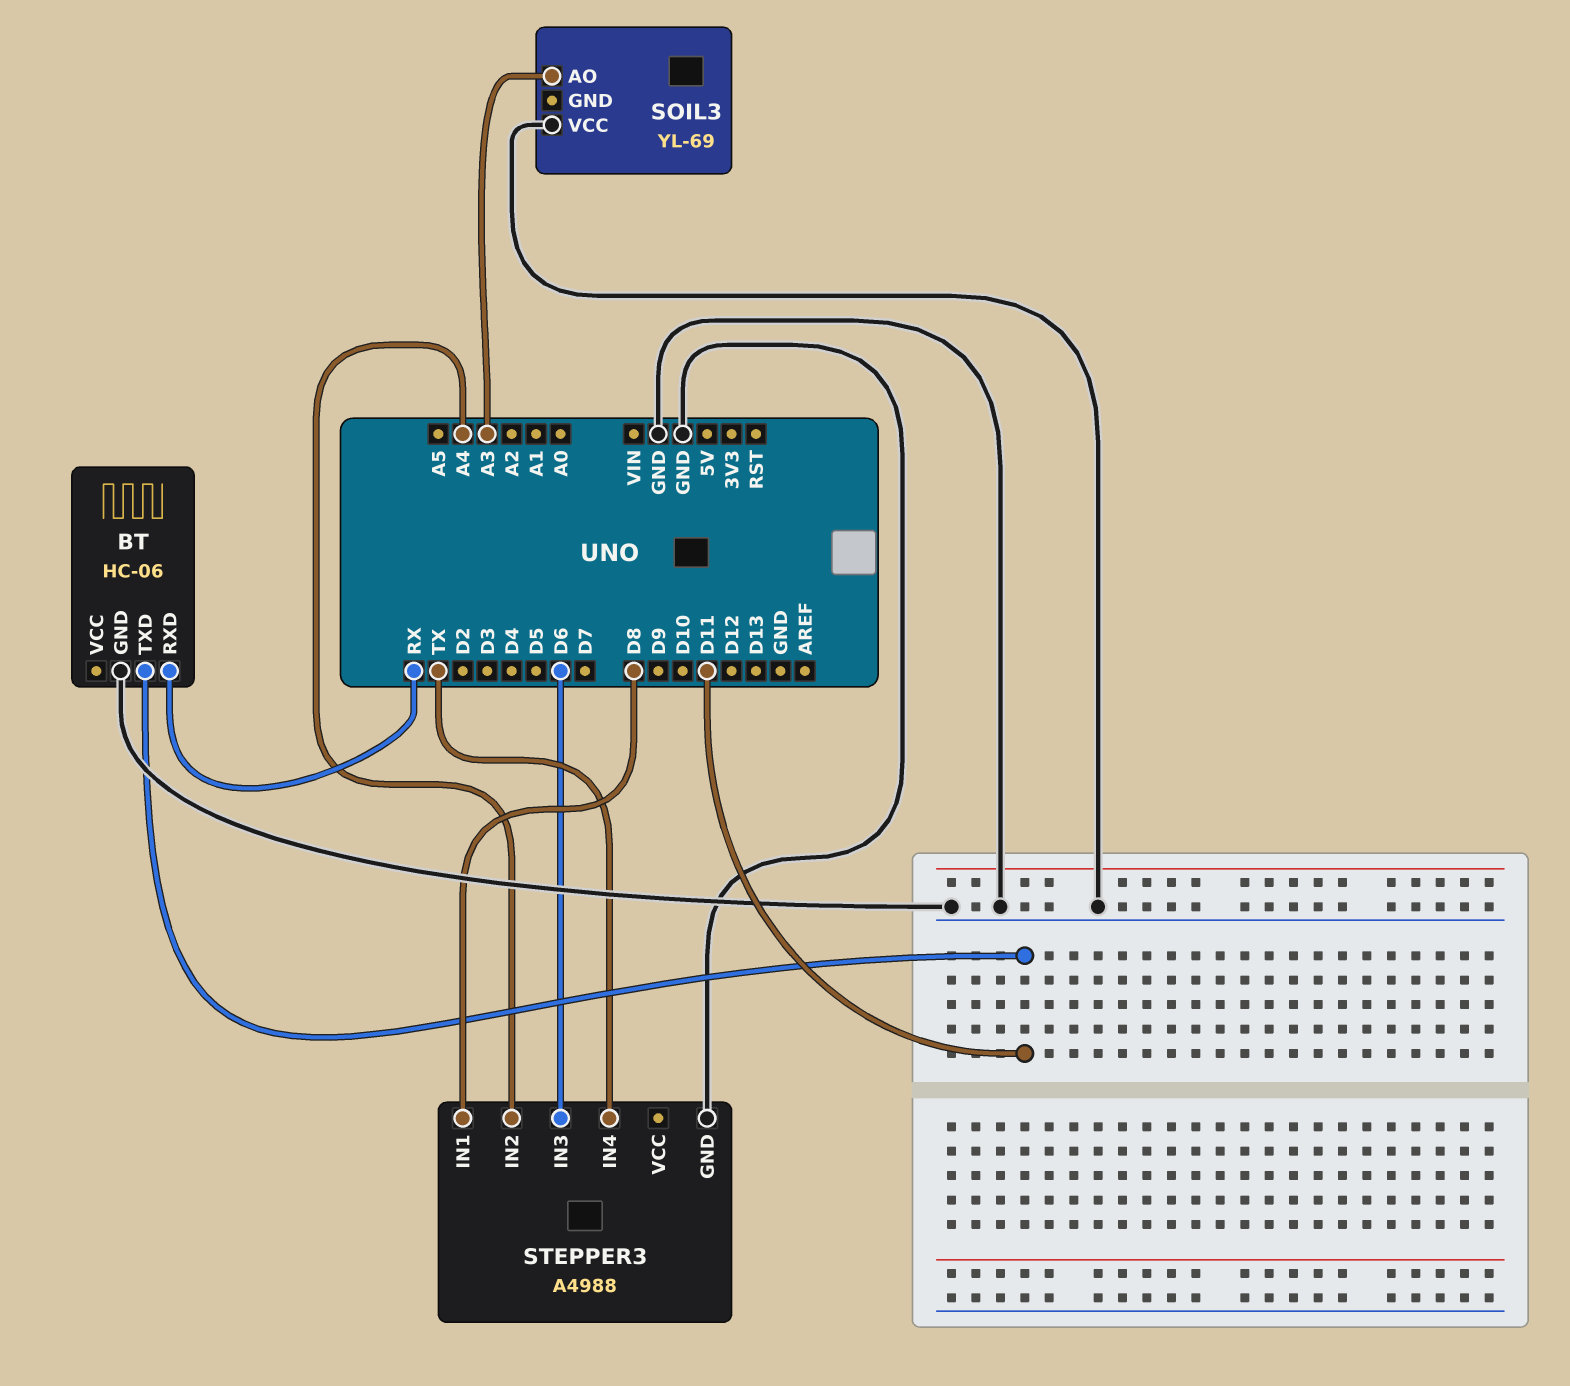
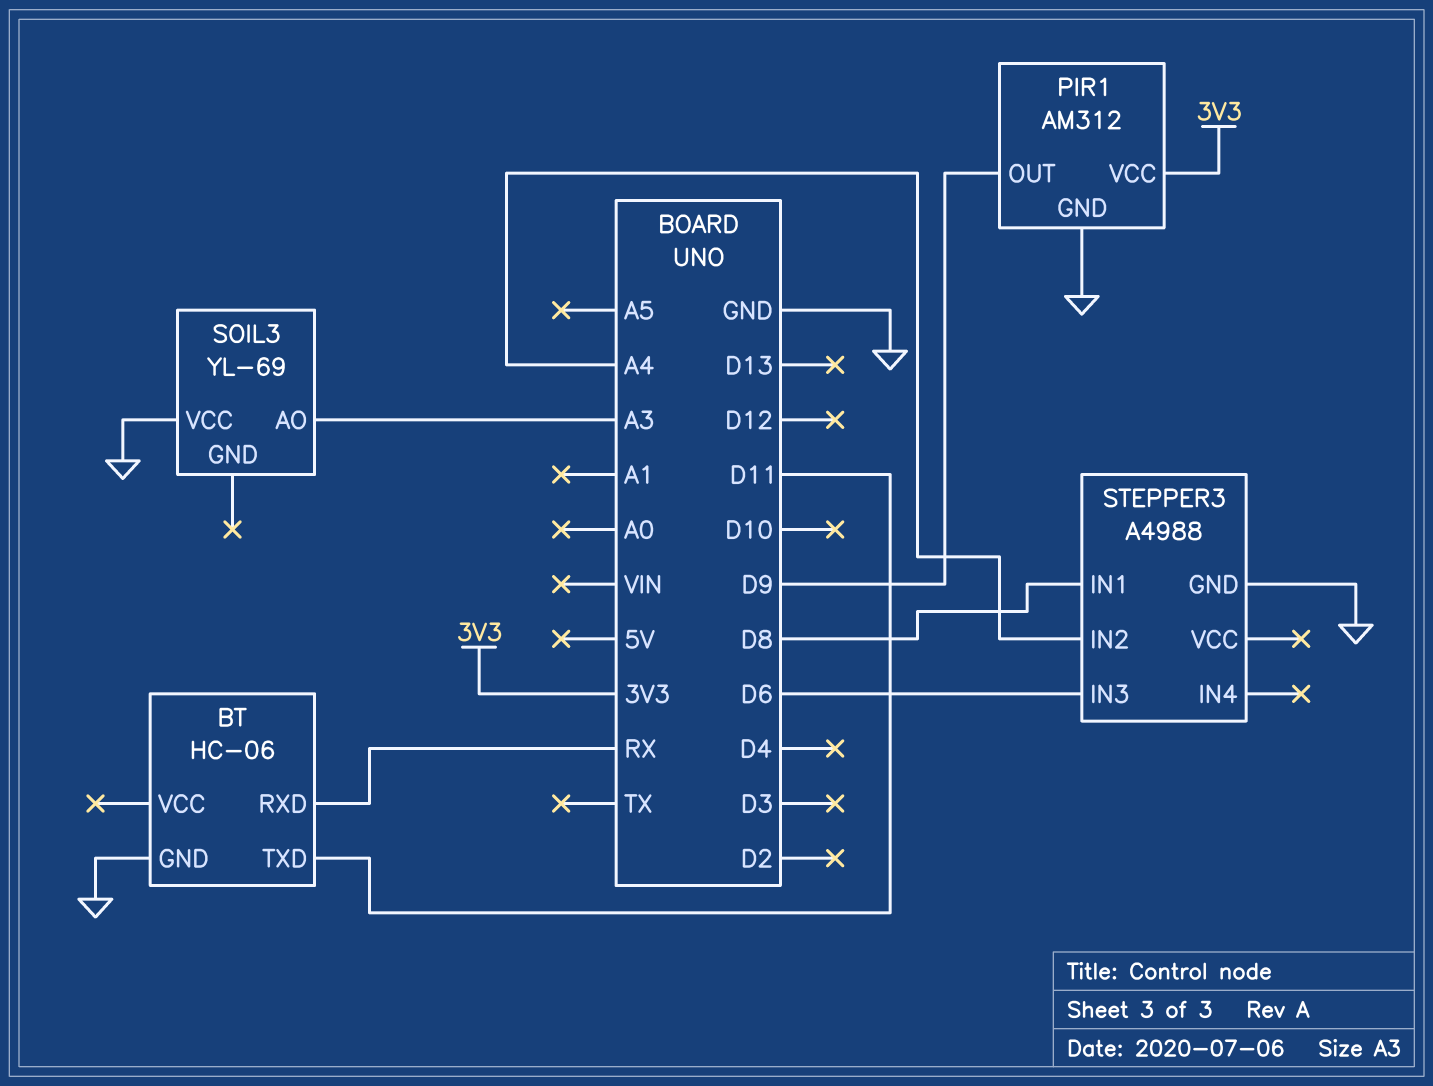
PIR1: none -> AM312
PIR1 pin GND: none -> GND
PIR1 pin OUT: none -> D9
PIR1 pin VCC: none -> 3V3
STEPPER3 pin IN4: TX -> none

